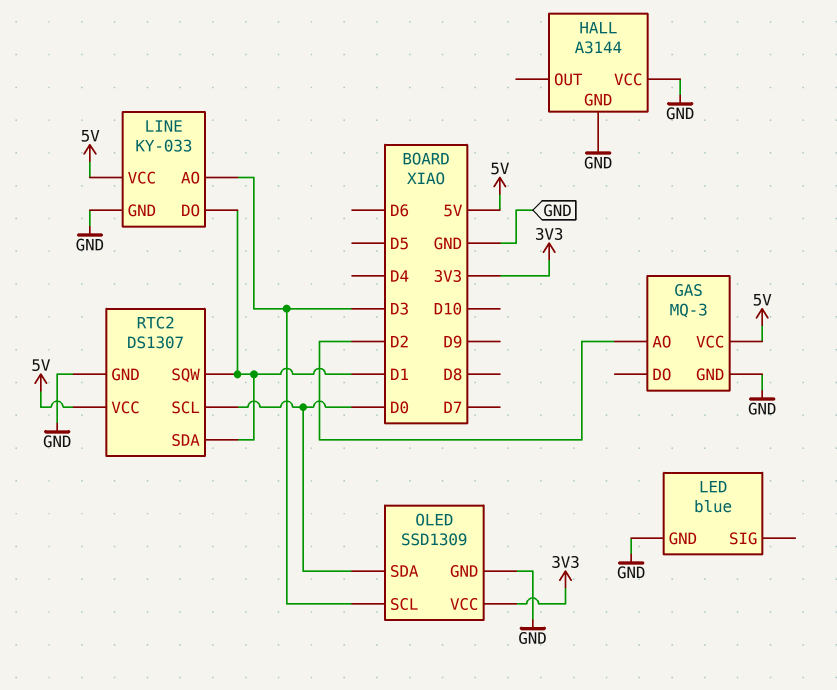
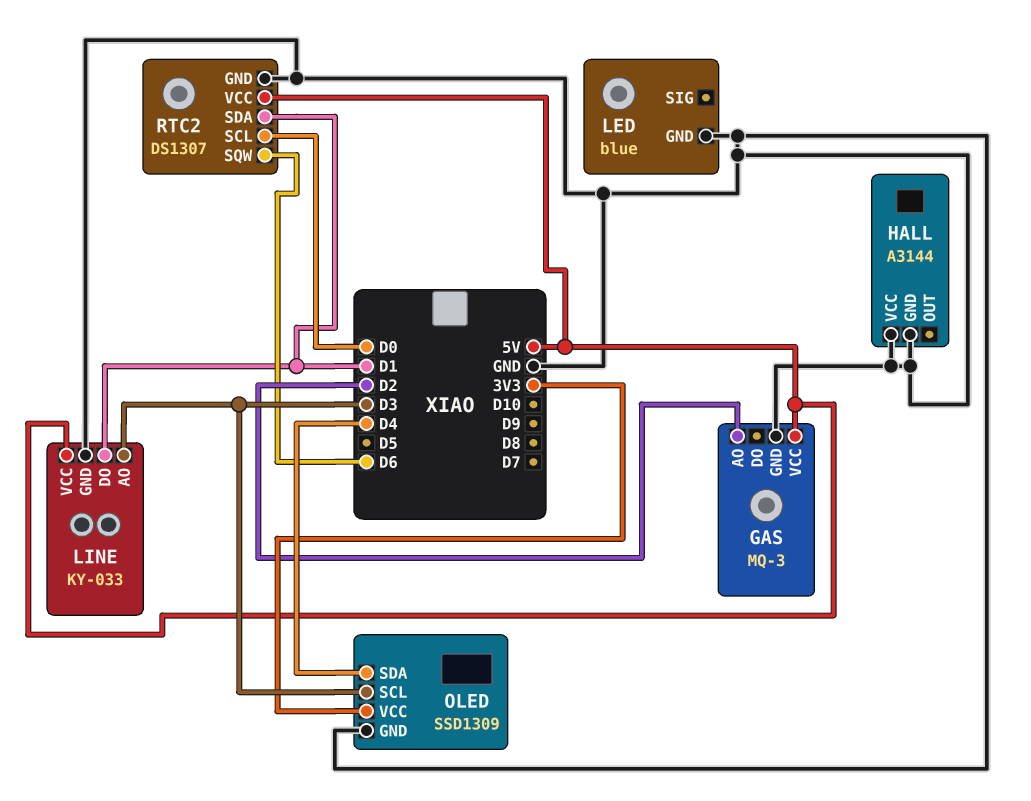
OLED pin SDA: D0 -> D4
RTC2 pin SQW: D1 -> D6

